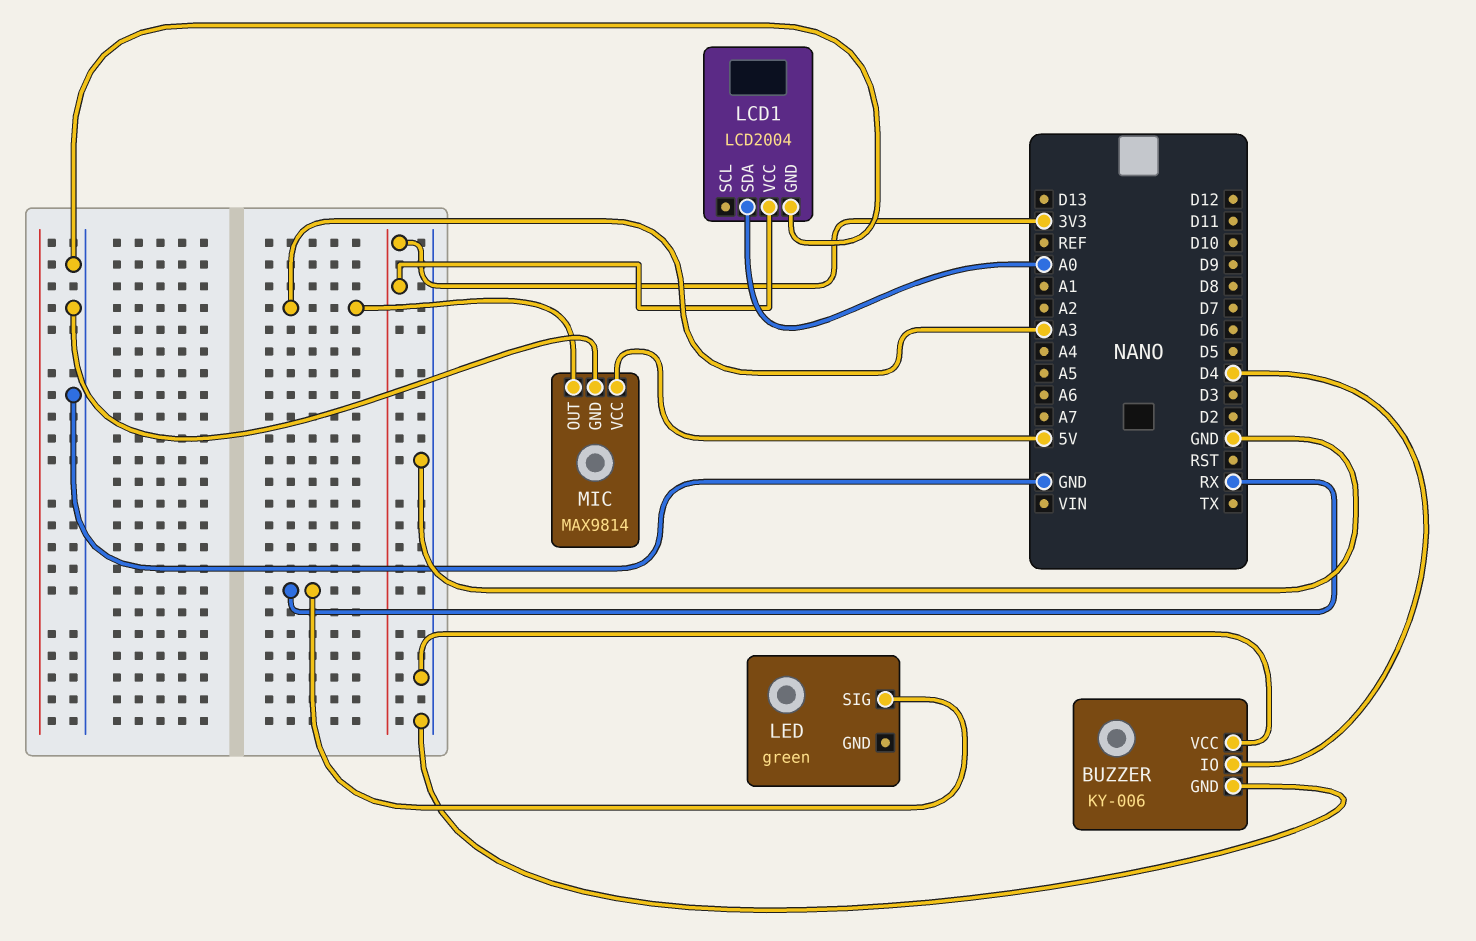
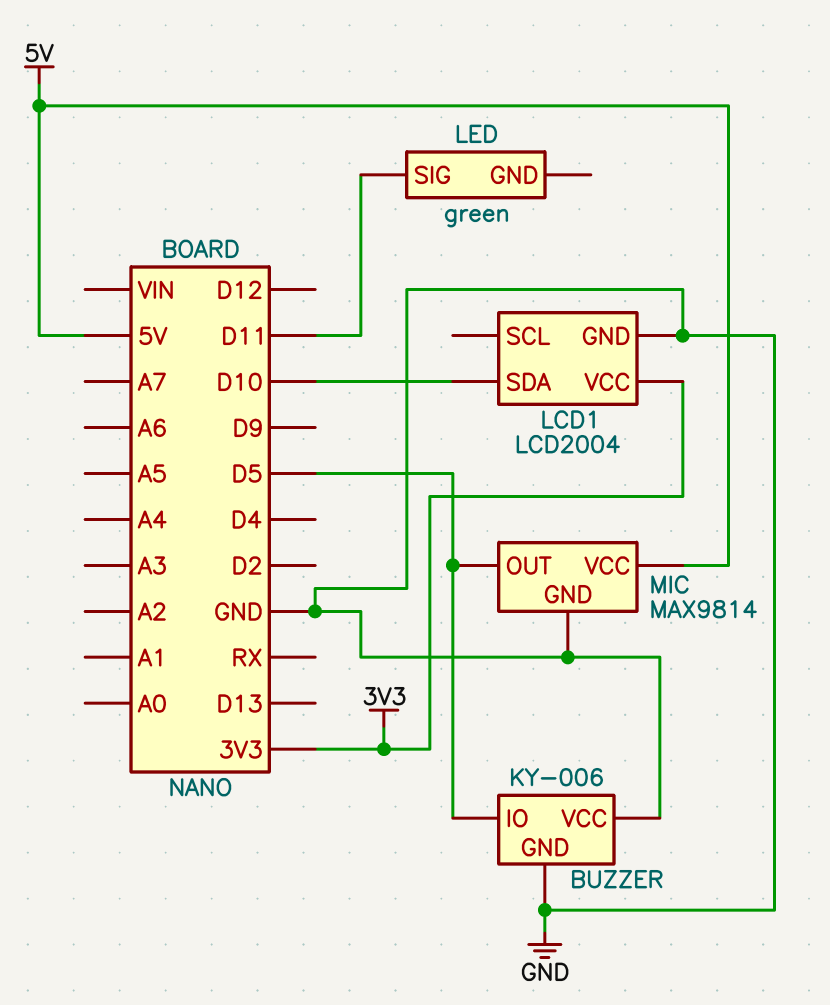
BUZZER pin IO: D4 -> D5
LCD1 pin SDA: A0 -> D10
LED pin SIG: RX -> D11
MIC pin OUT: A3 -> D5

